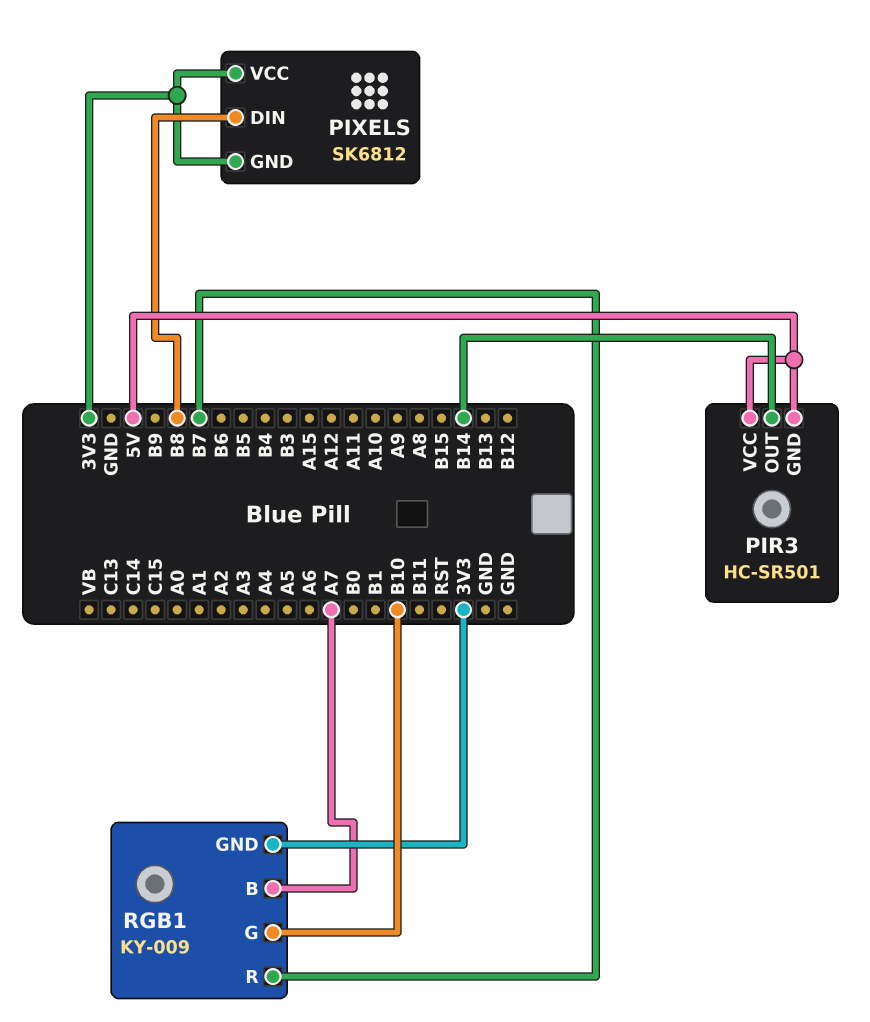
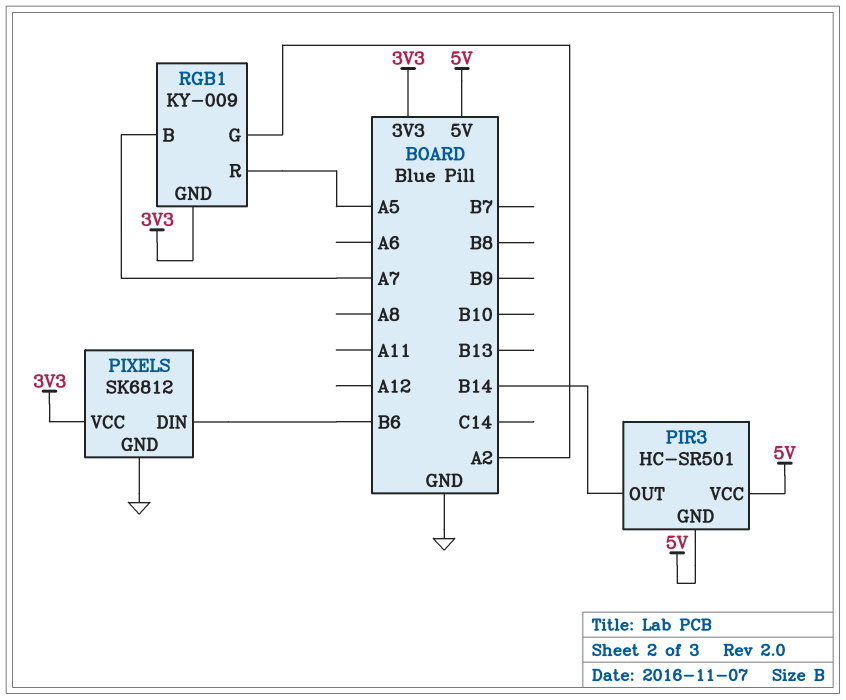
PIXELS pin DIN: B8 -> B6
PIXELS pin GND: 3V3 -> GND
RGB1 pin G: B10 -> A2
RGB1 pin R: B7 -> A5

